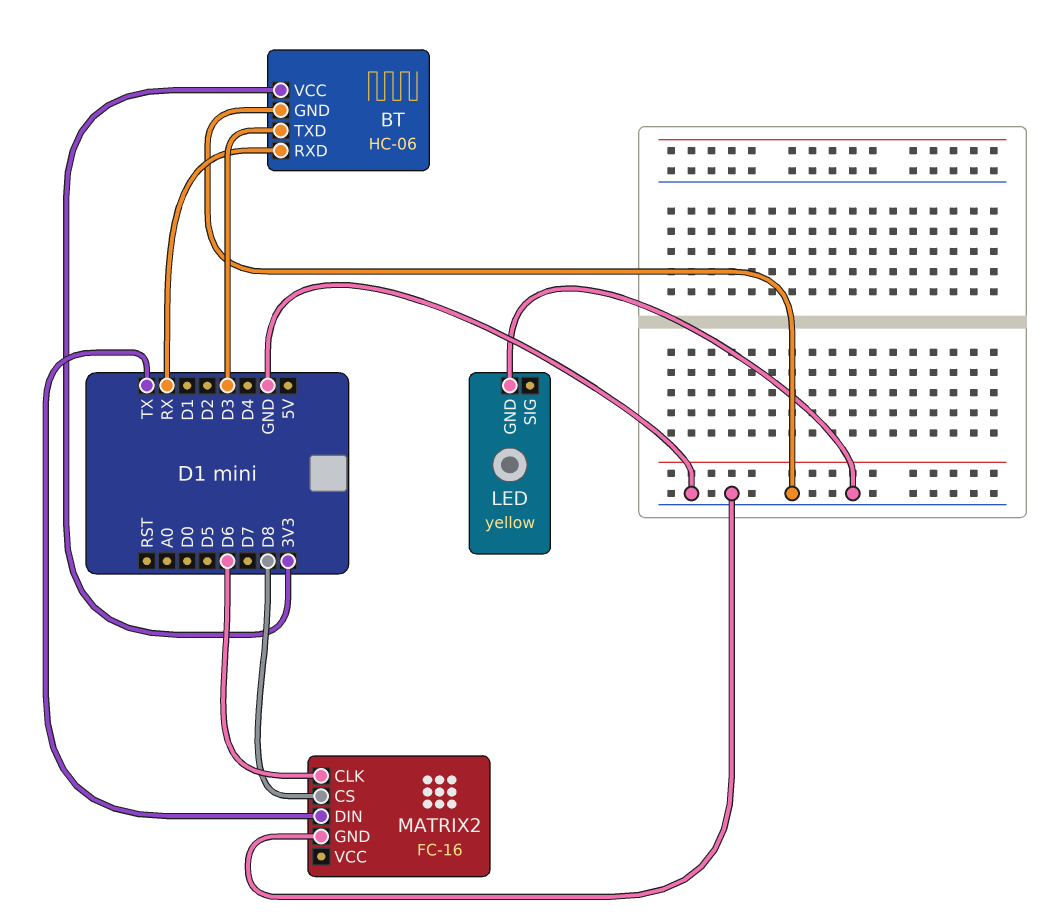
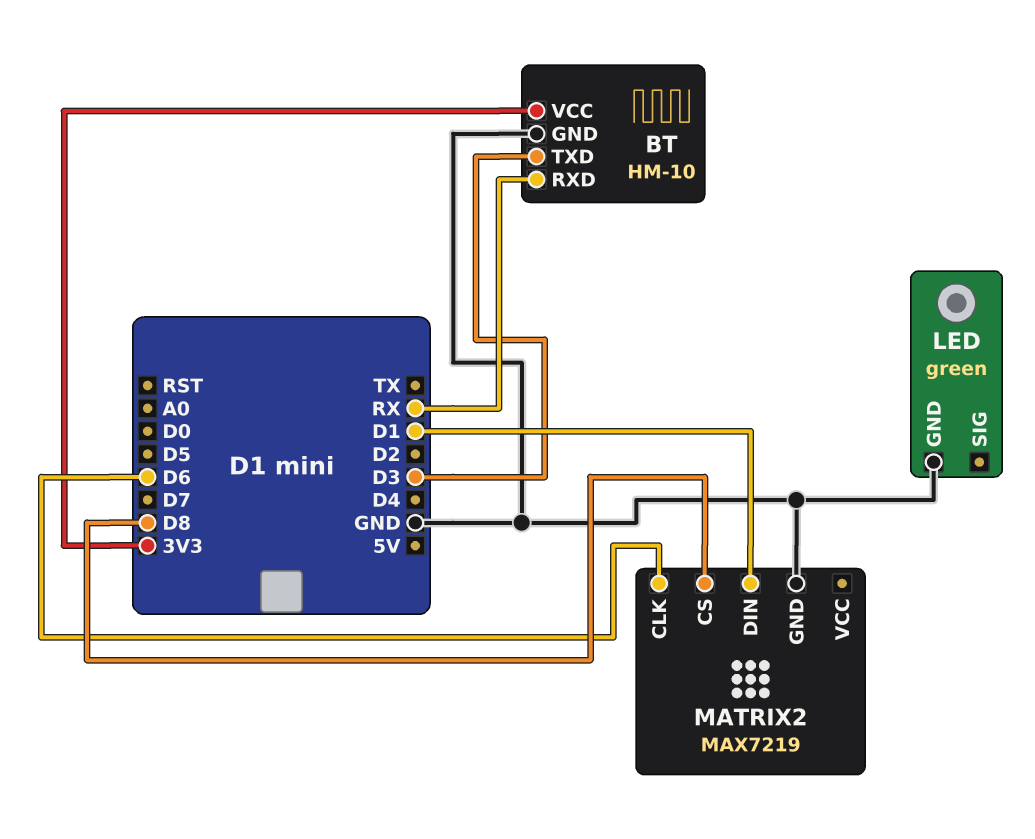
BT: HC-06 -> HM-10
LED: yellow -> green
MATRIX2: FC-16 -> MAX7219
MATRIX2 pin DIN: TX -> D1

